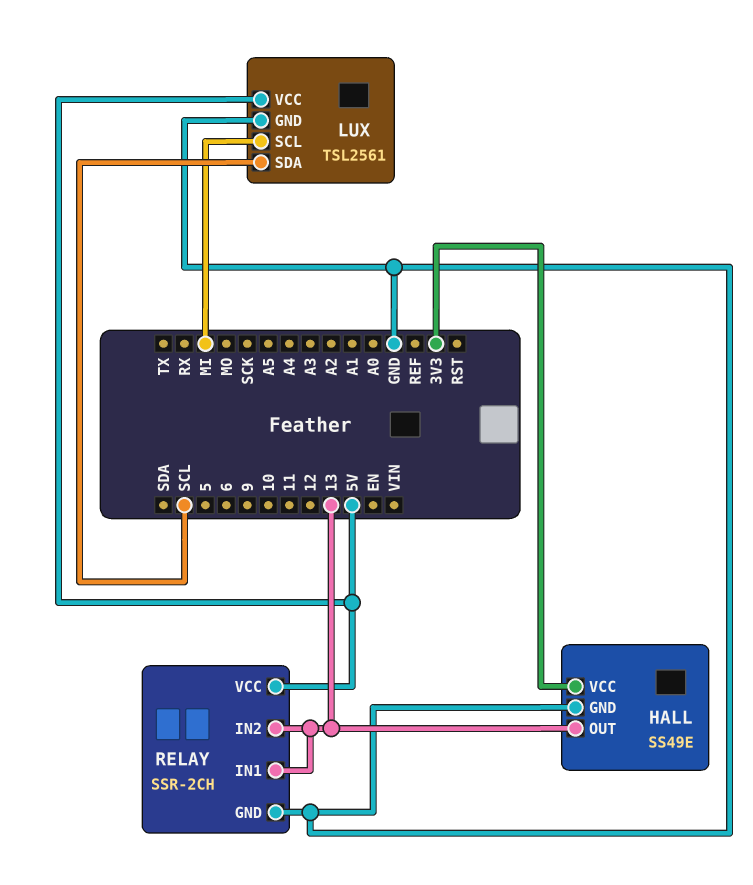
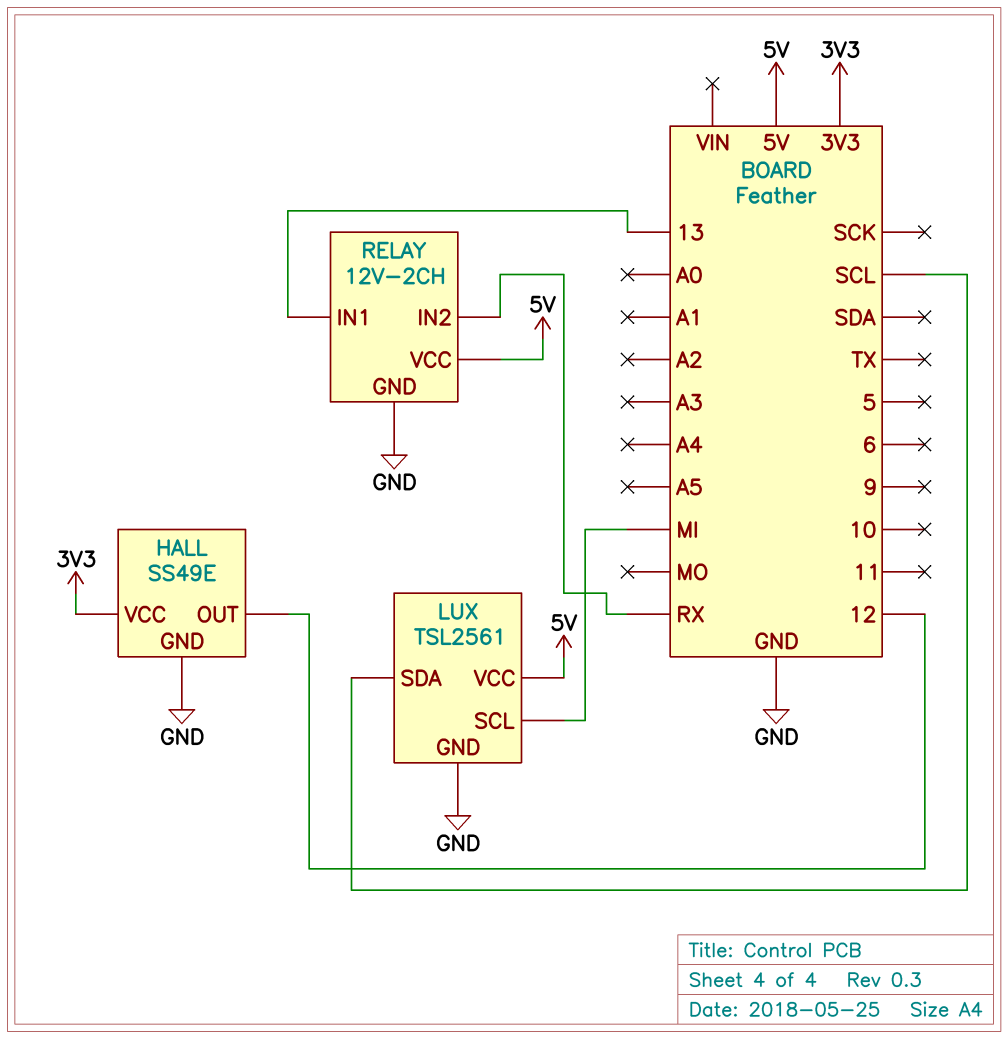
HALL pin OUT: 13 -> 12
RELAY: SSR-2CH -> 12V-2CH
RELAY pin IN2: 13 -> RX

